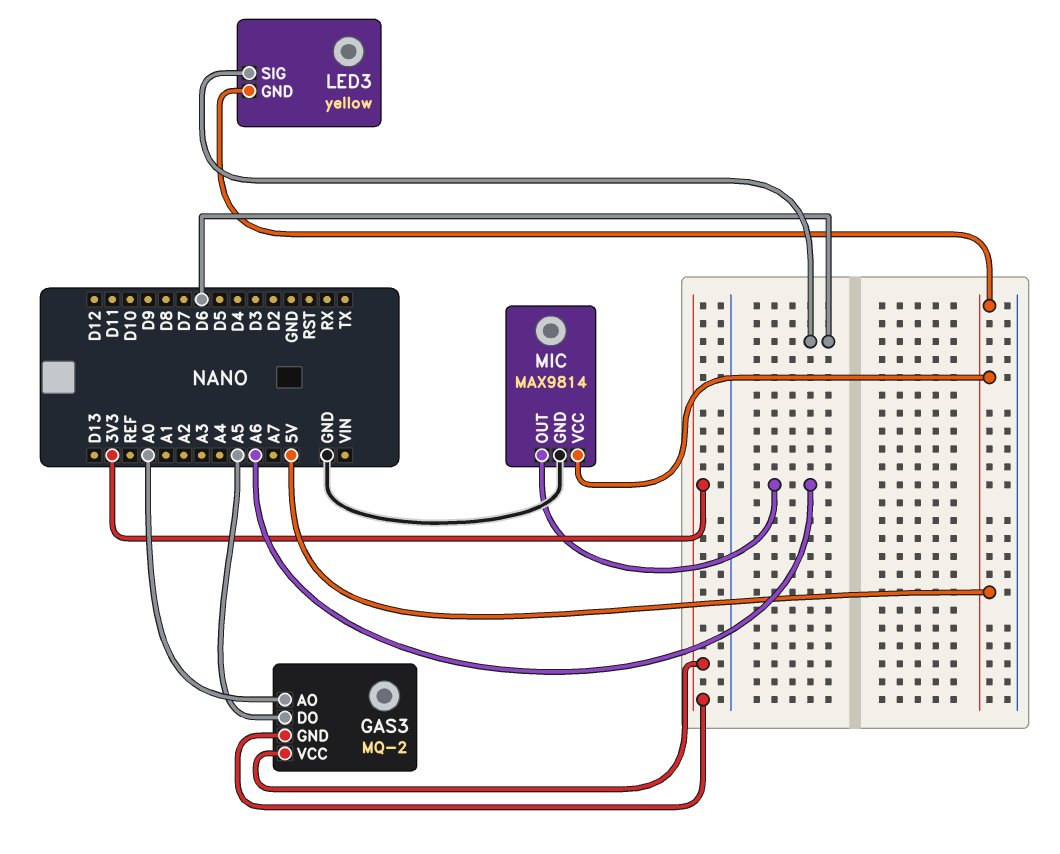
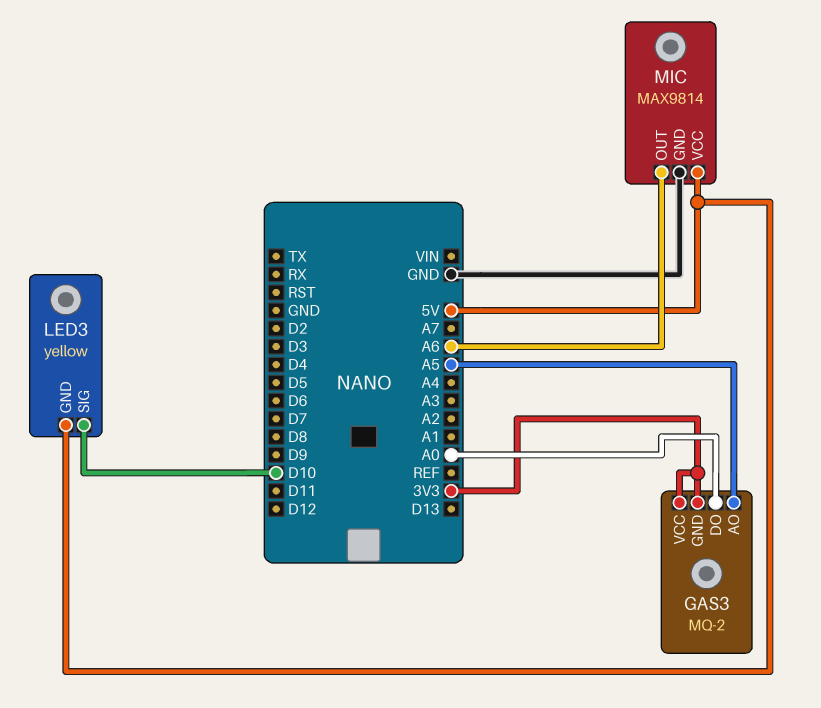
GAS3 pin AO: A0 -> A5
GAS3 pin DO: A5 -> A0
LED3 pin SIG: D6 -> D10

